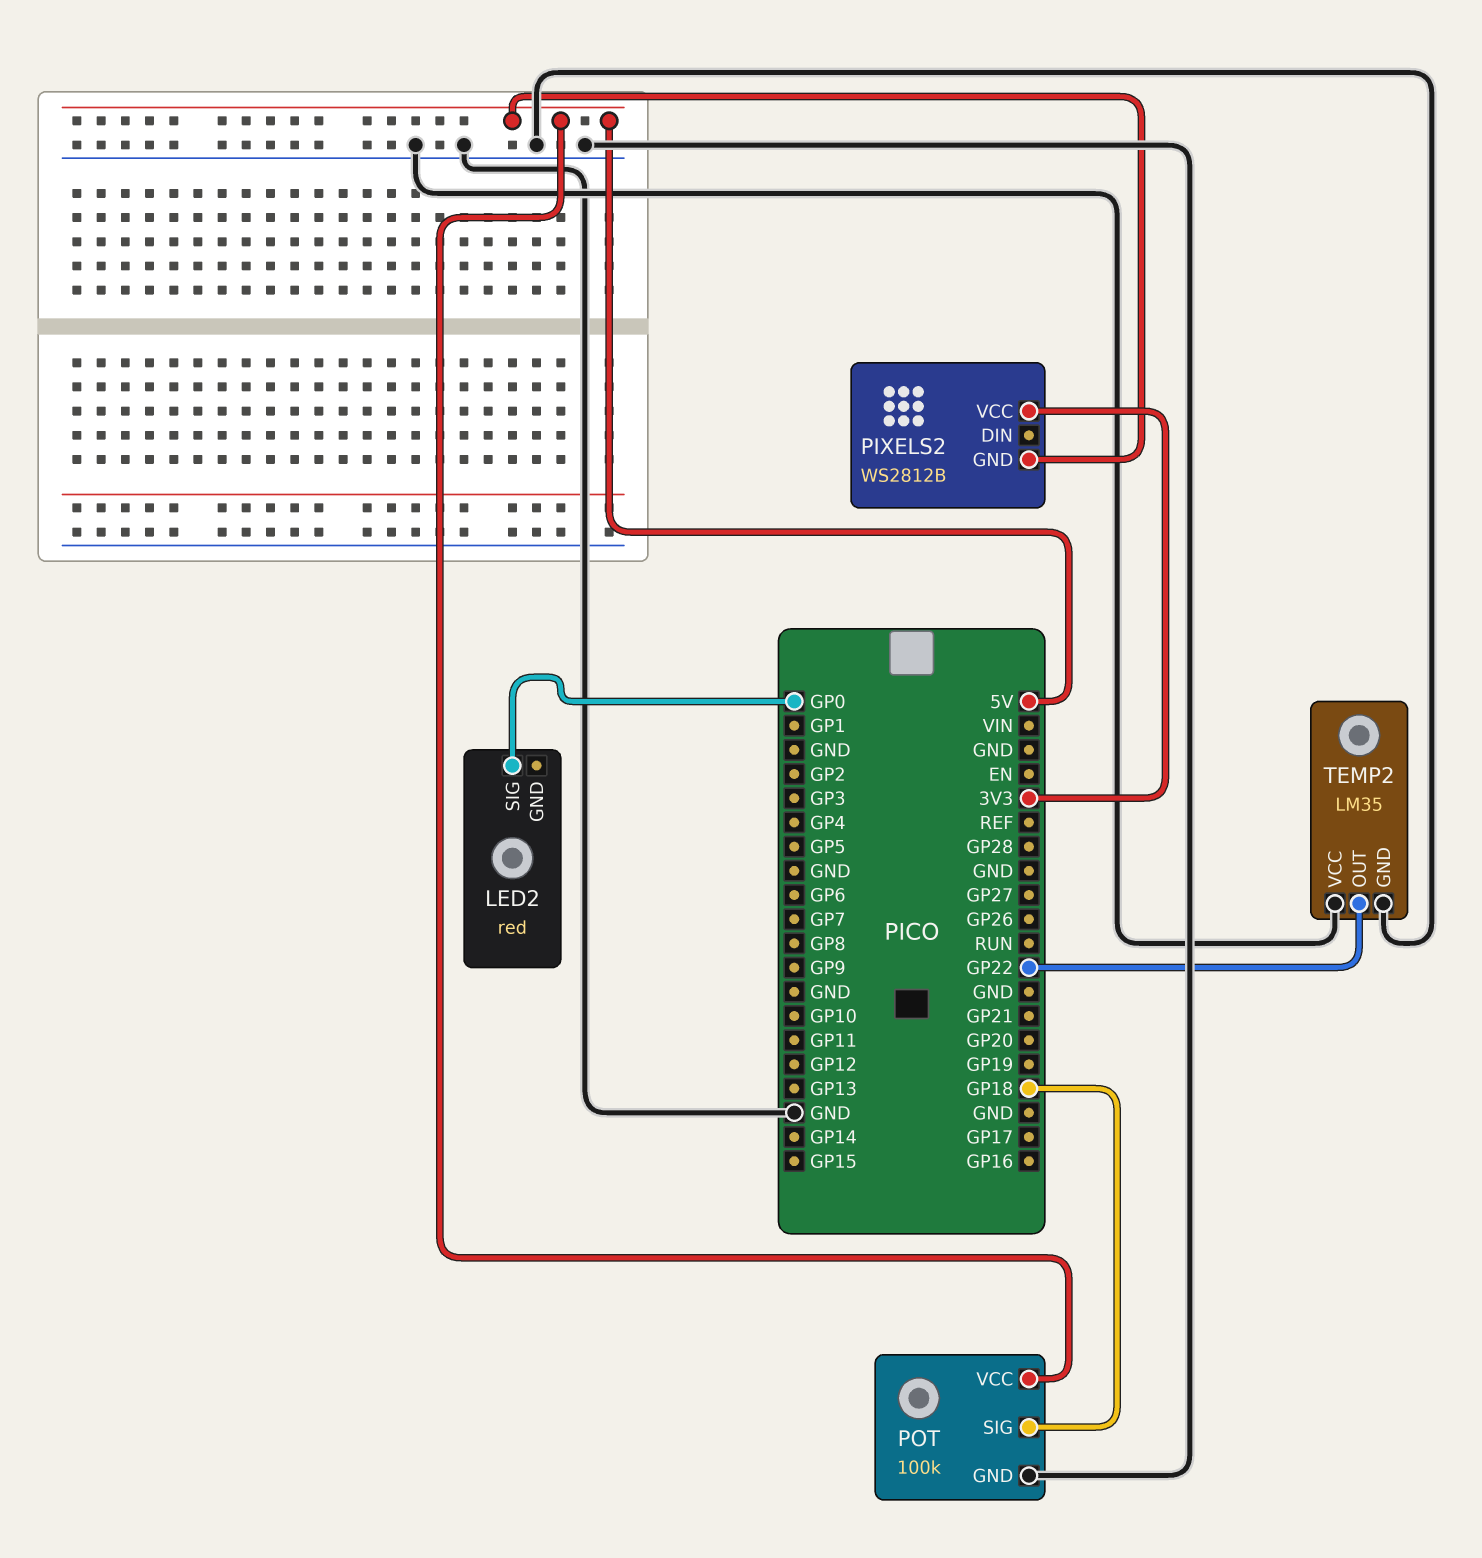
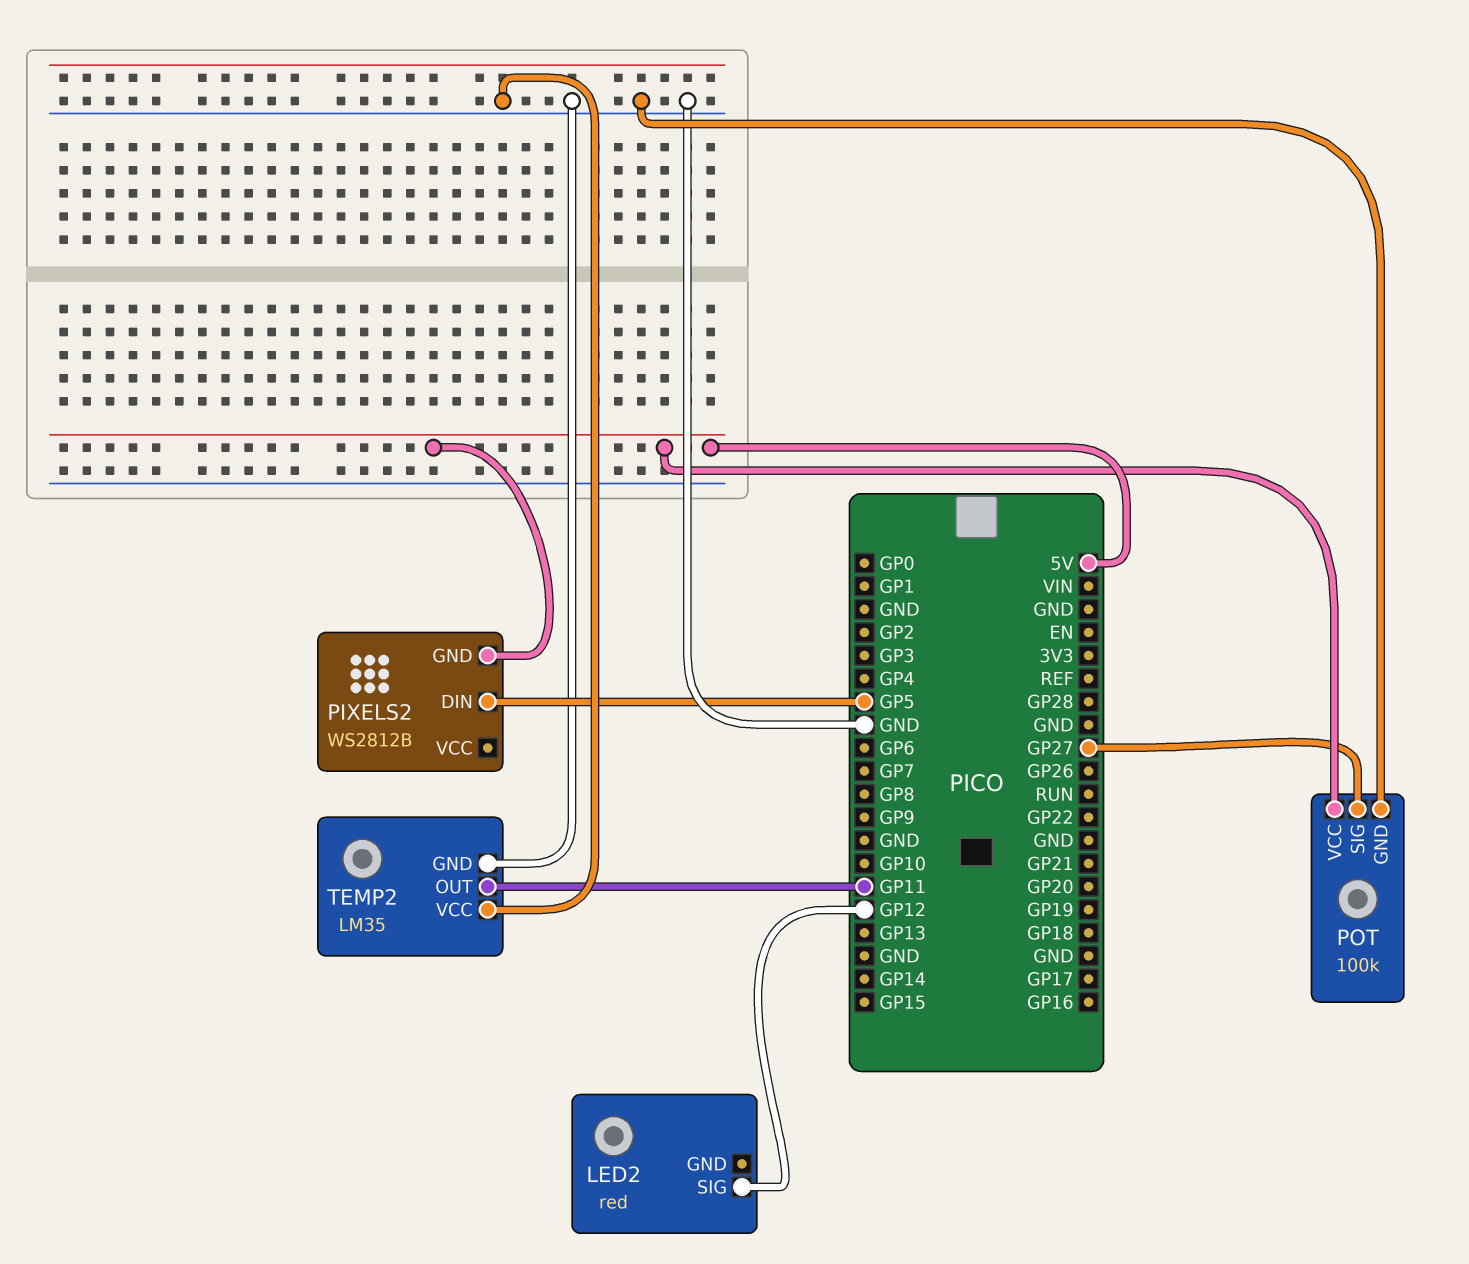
LED2 pin SIG: GP0 -> GP12
PIXELS2 pin DIN: none -> GP5
PIXELS2 pin VCC: 3V3 -> none
POT pin SIG: GP18 -> GP27
TEMP2 pin OUT: GP22 -> GP11

